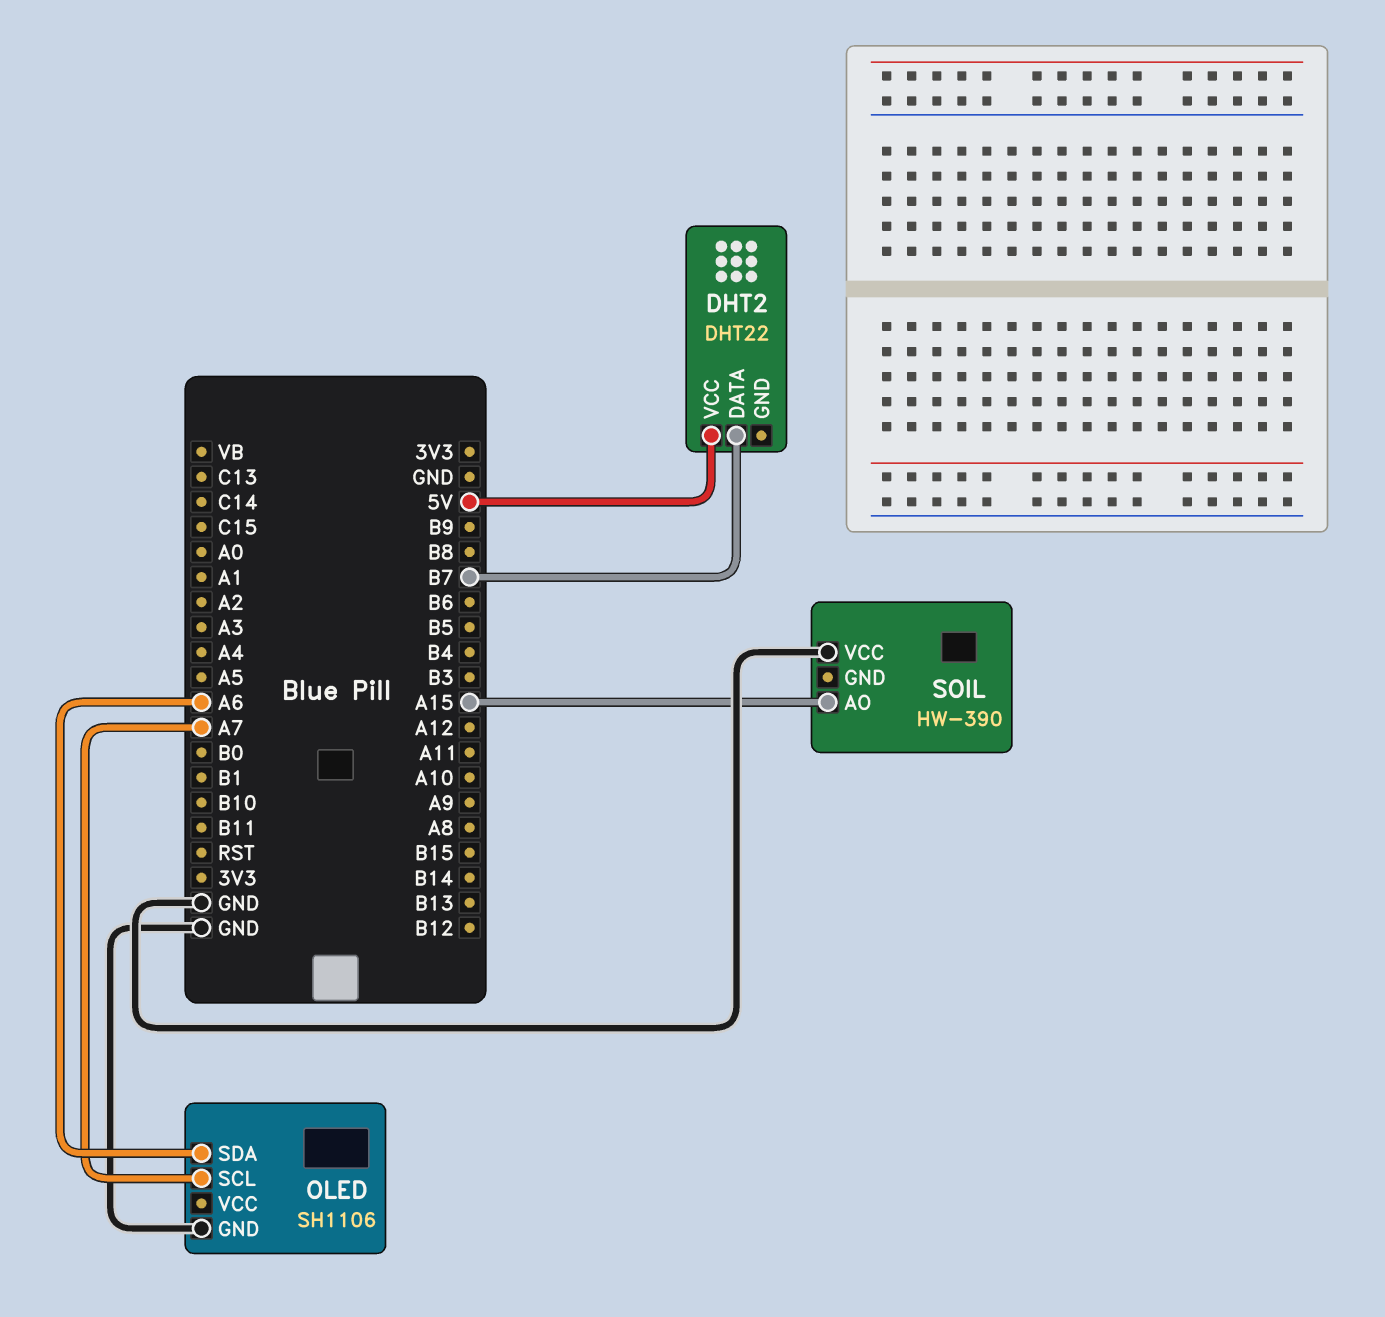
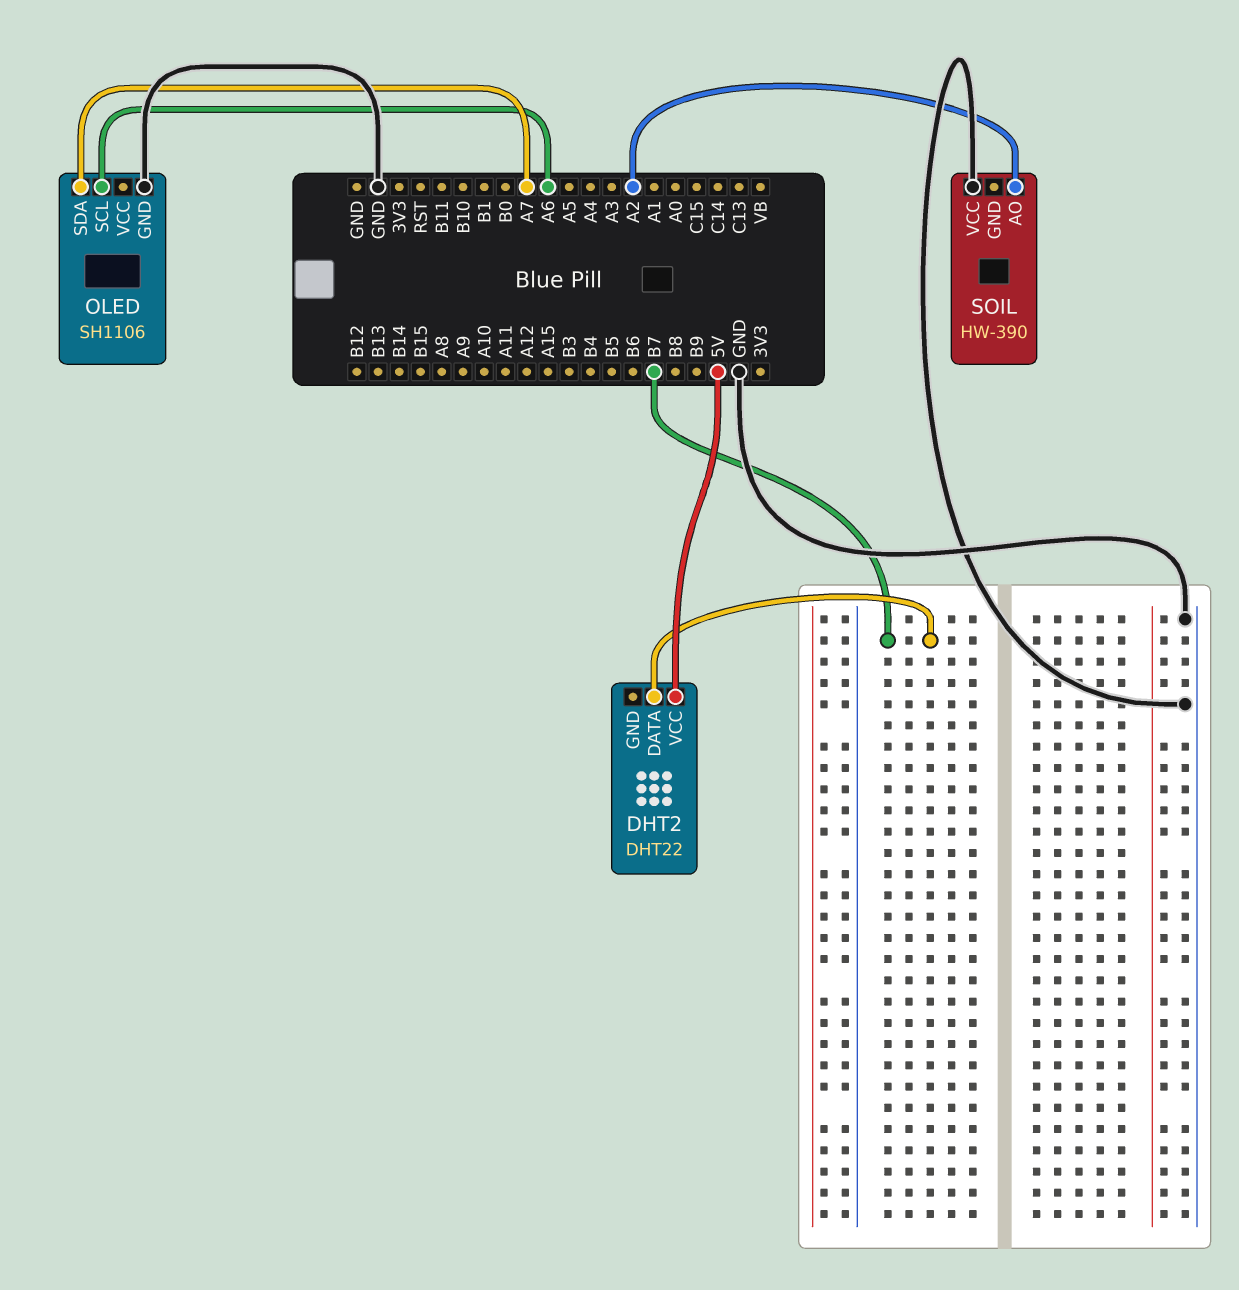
OLED pin SCL: A7 -> A6
OLED pin SDA: A6 -> A7
SOIL pin AO: A15 -> A2

